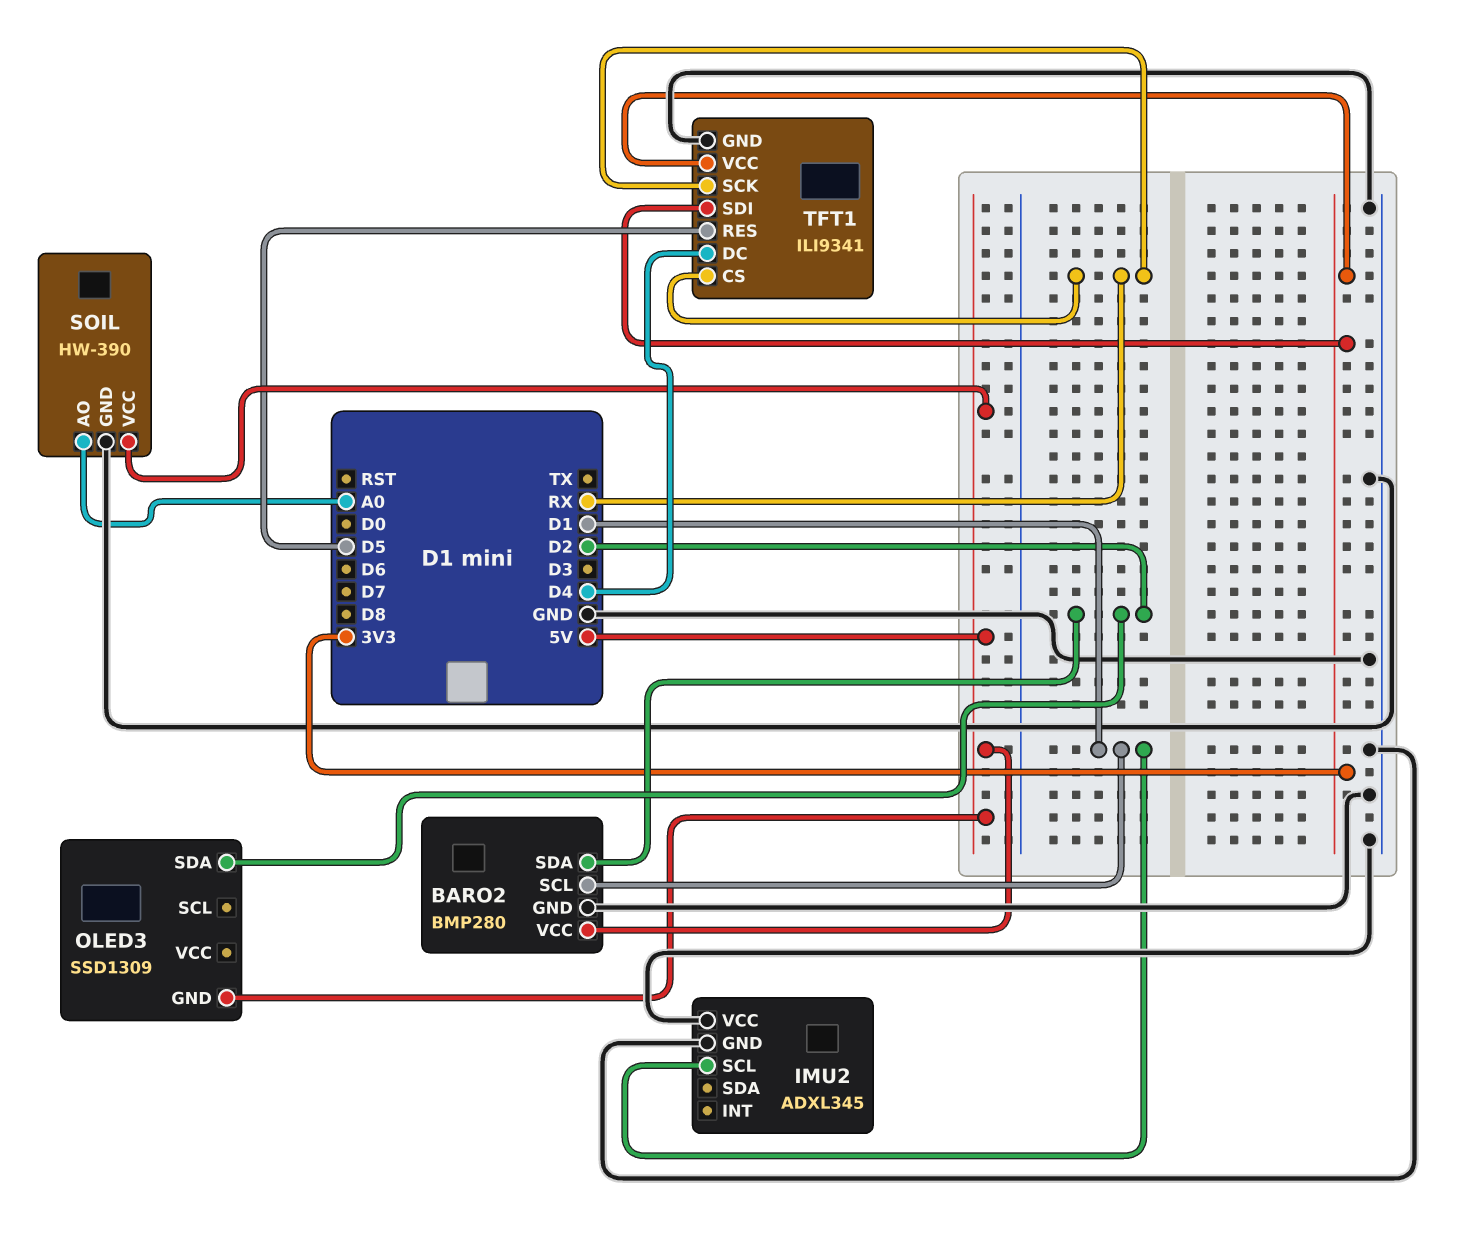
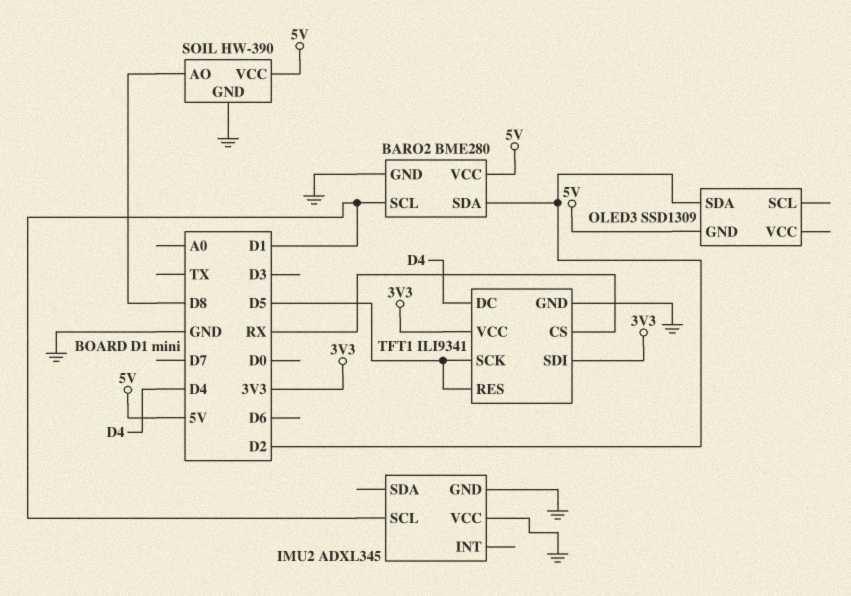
BARO2: BMP280 -> BME280
SOIL pin AO: A0 -> D8
TFT1 pin SCK: RX -> D5

